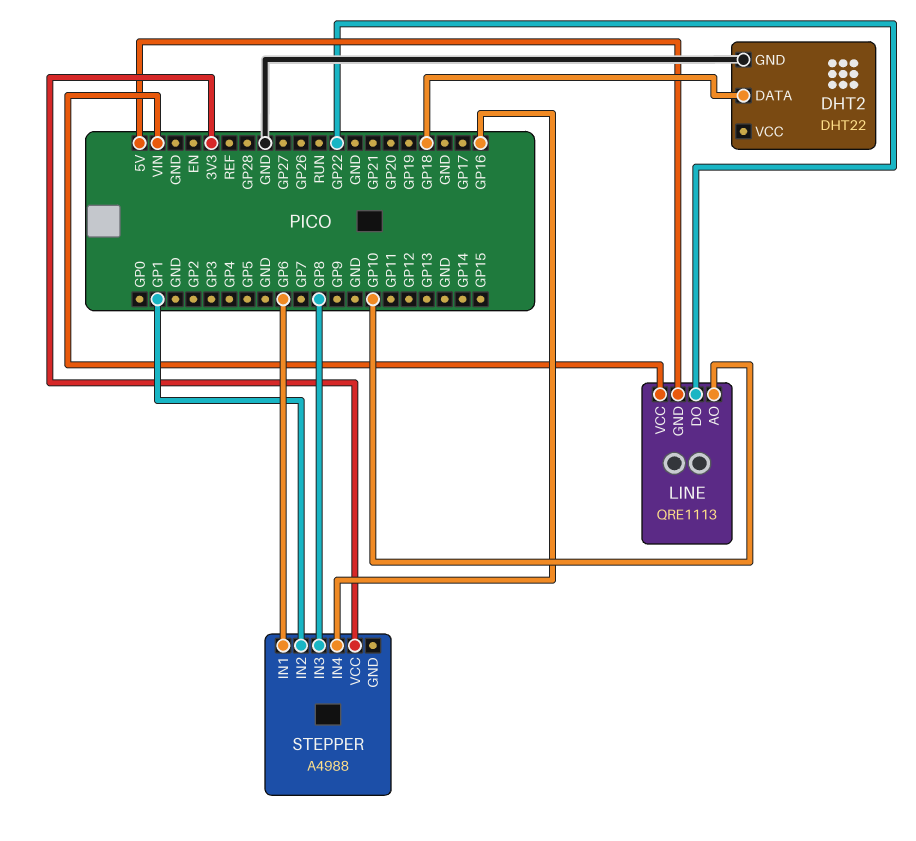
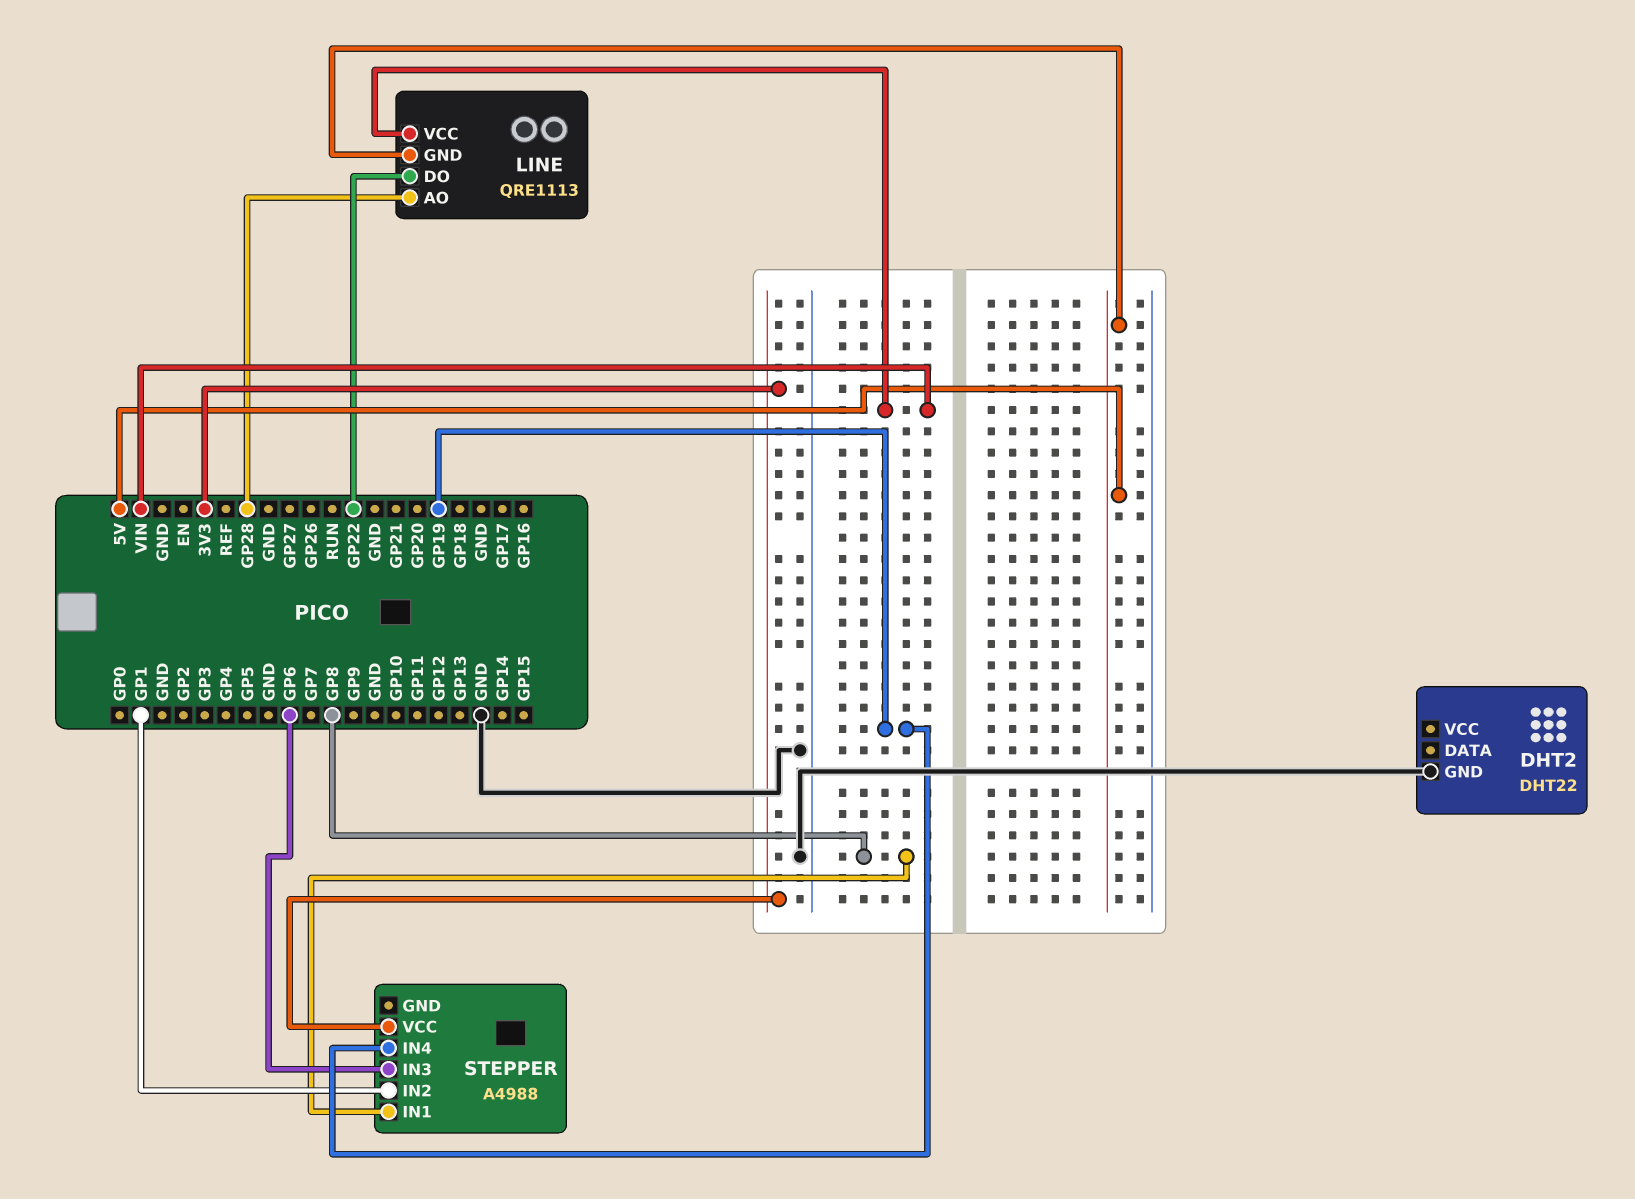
DHT2 pin DATA: GP18 -> none
LINE pin AO: GP10 -> GP28
STEPPER pin IN1: GP6 -> GP8
STEPPER pin IN3: GP8 -> GP6
STEPPER pin IN4: GP16 -> GP19

